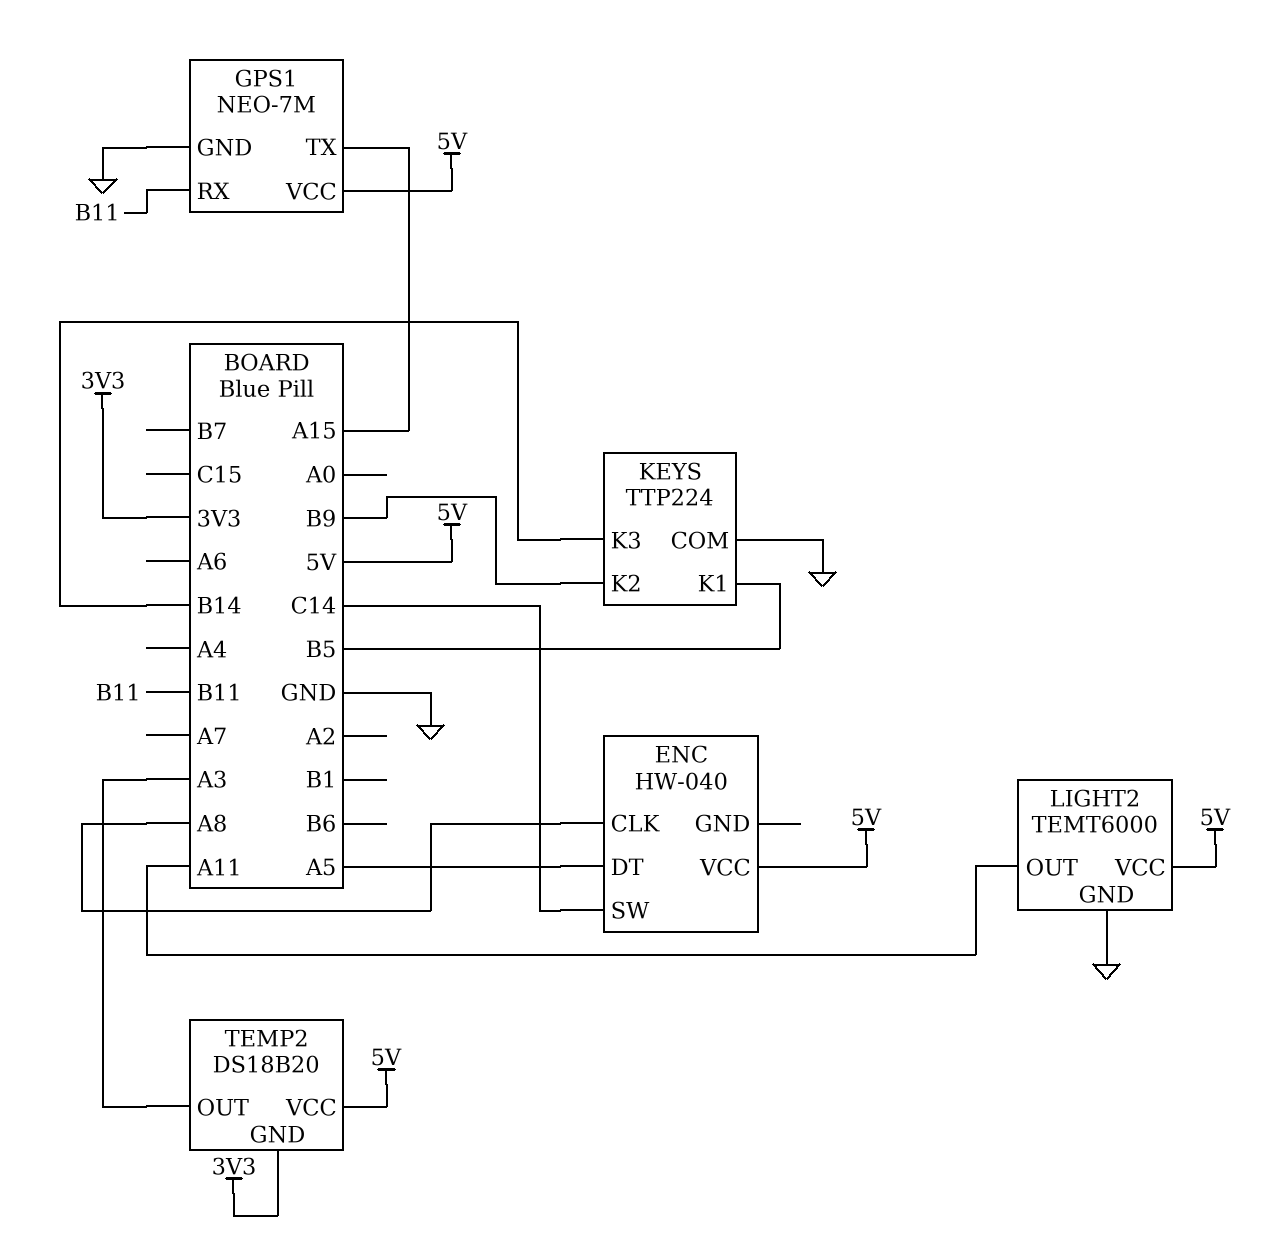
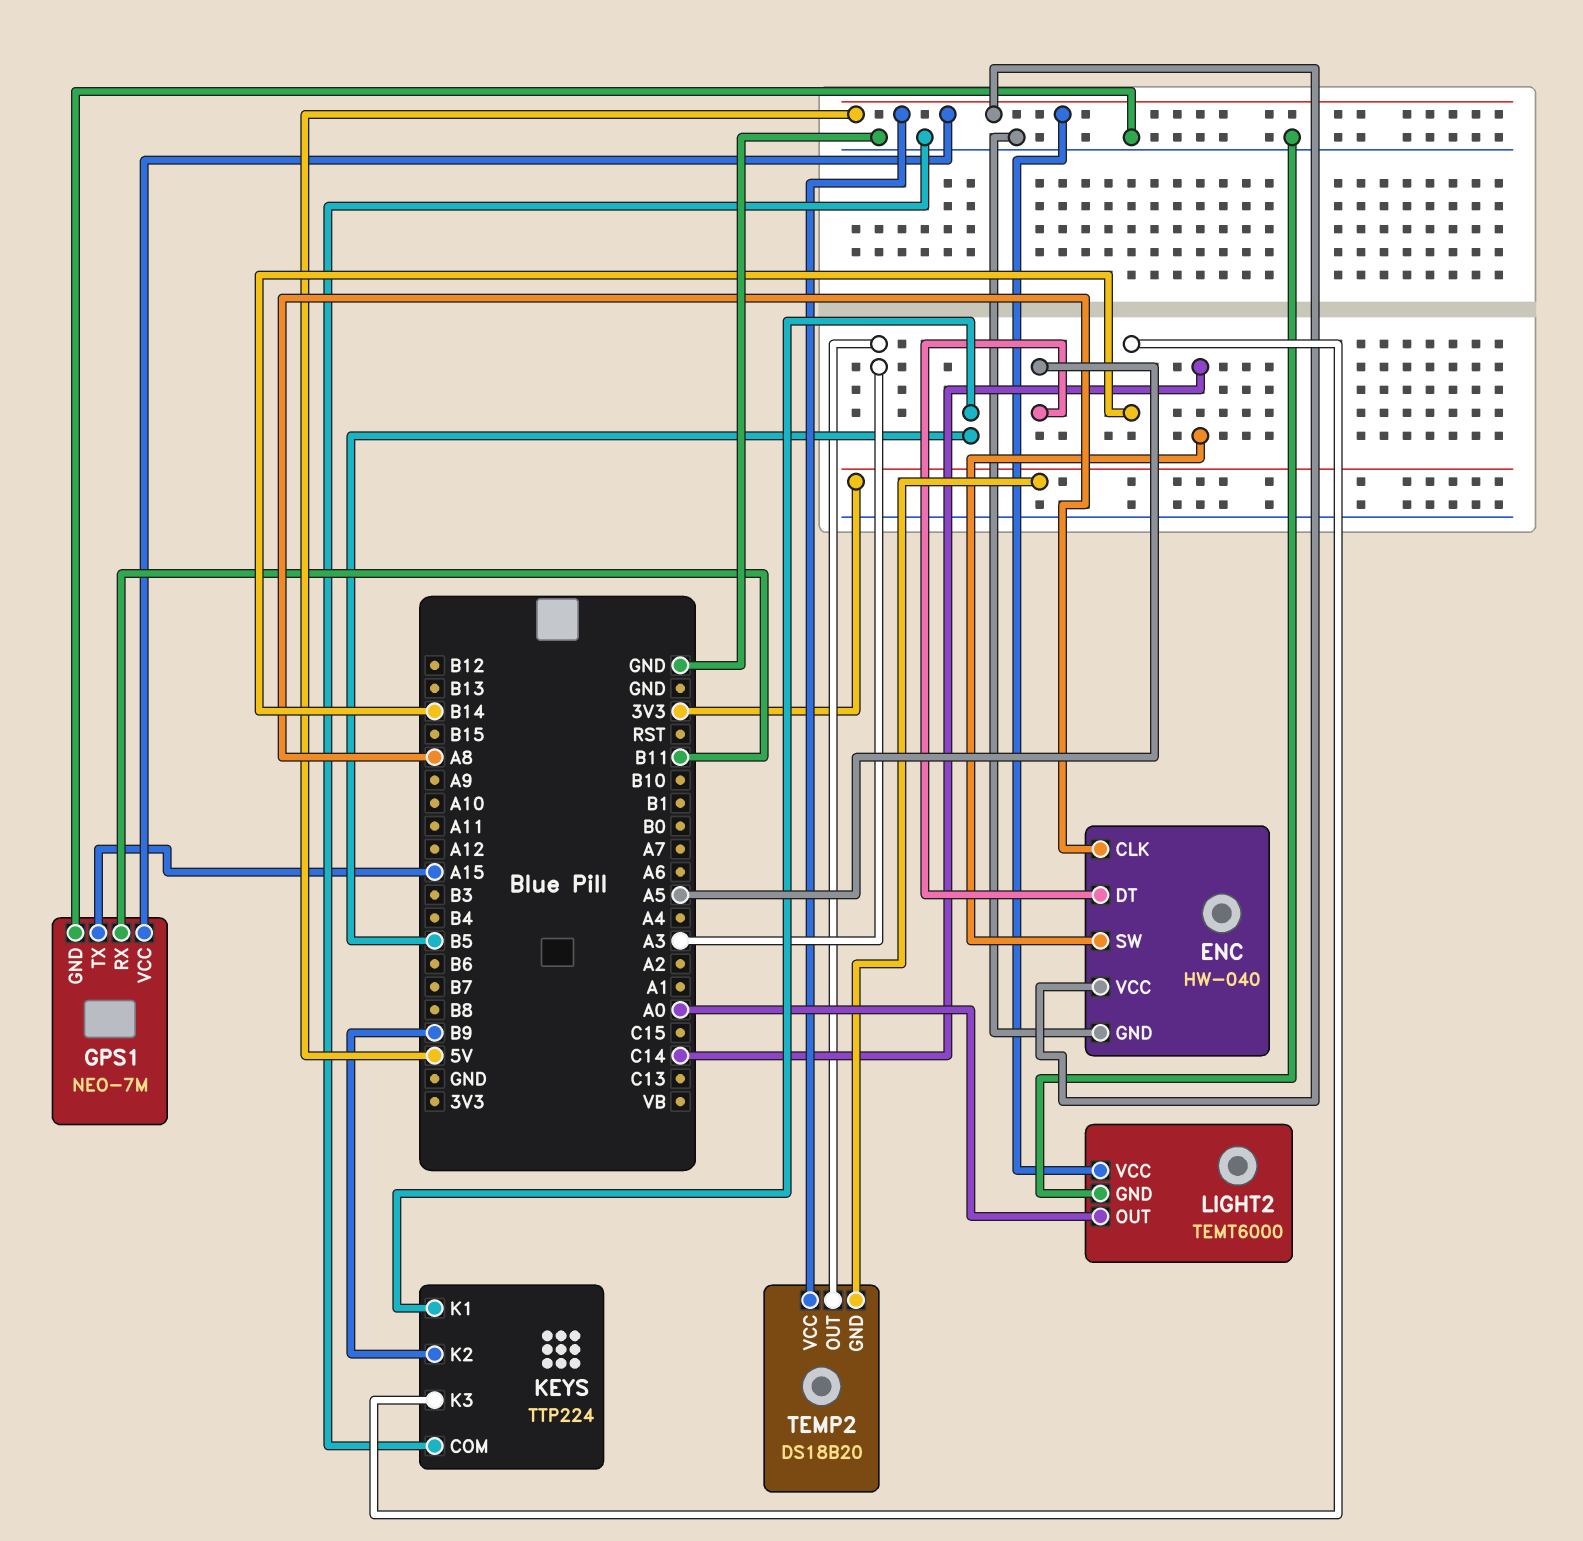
ENC pin GND: none -> GND
LIGHT2 pin OUT: A11 -> A0

